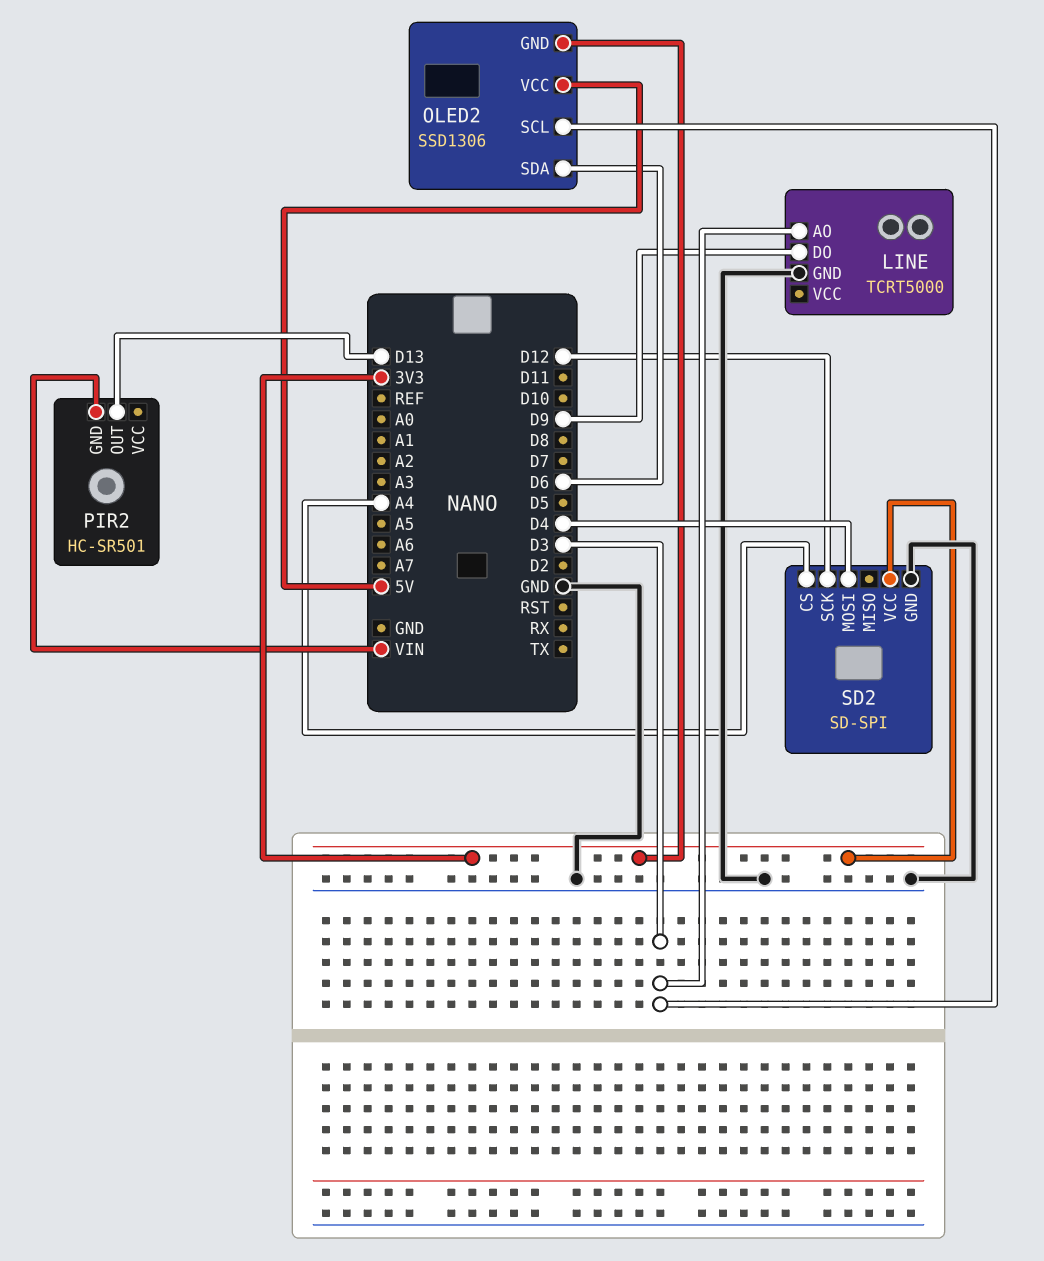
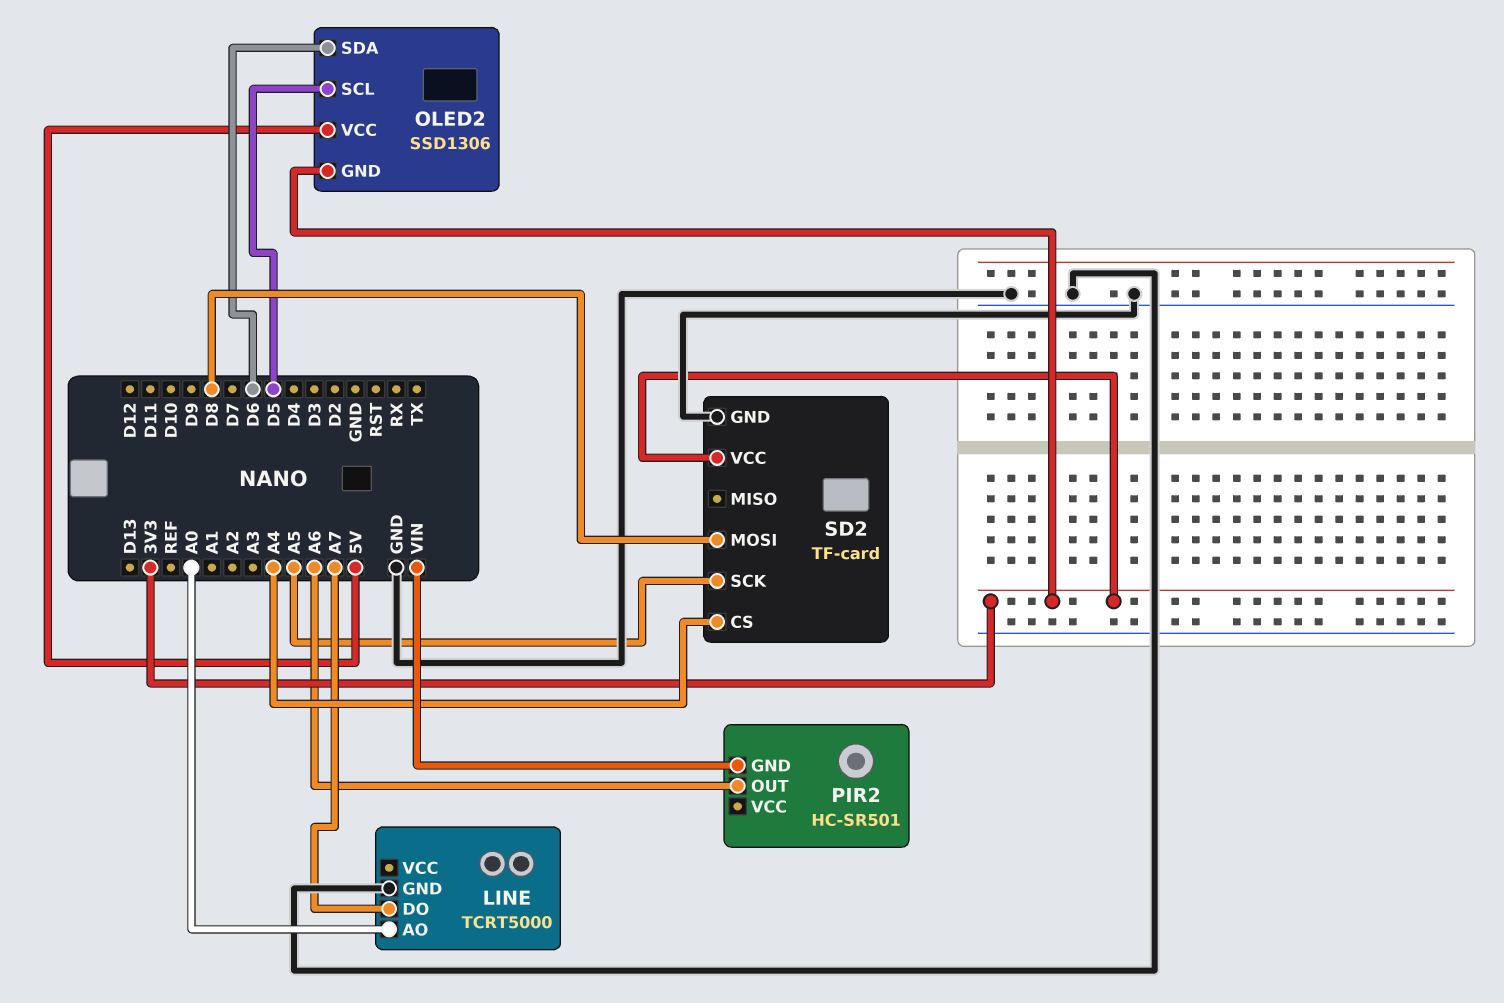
LINE pin AO: D3 -> A0
LINE pin DO: D9 -> A7
OLED2 pin SCL: D3 -> D5
PIR2 pin OUT: D13 -> A6
SD2: SD-SPI -> TF-card
SD2 pin MOSI: D4 -> D8
SD2 pin SCK: D12 -> A5

